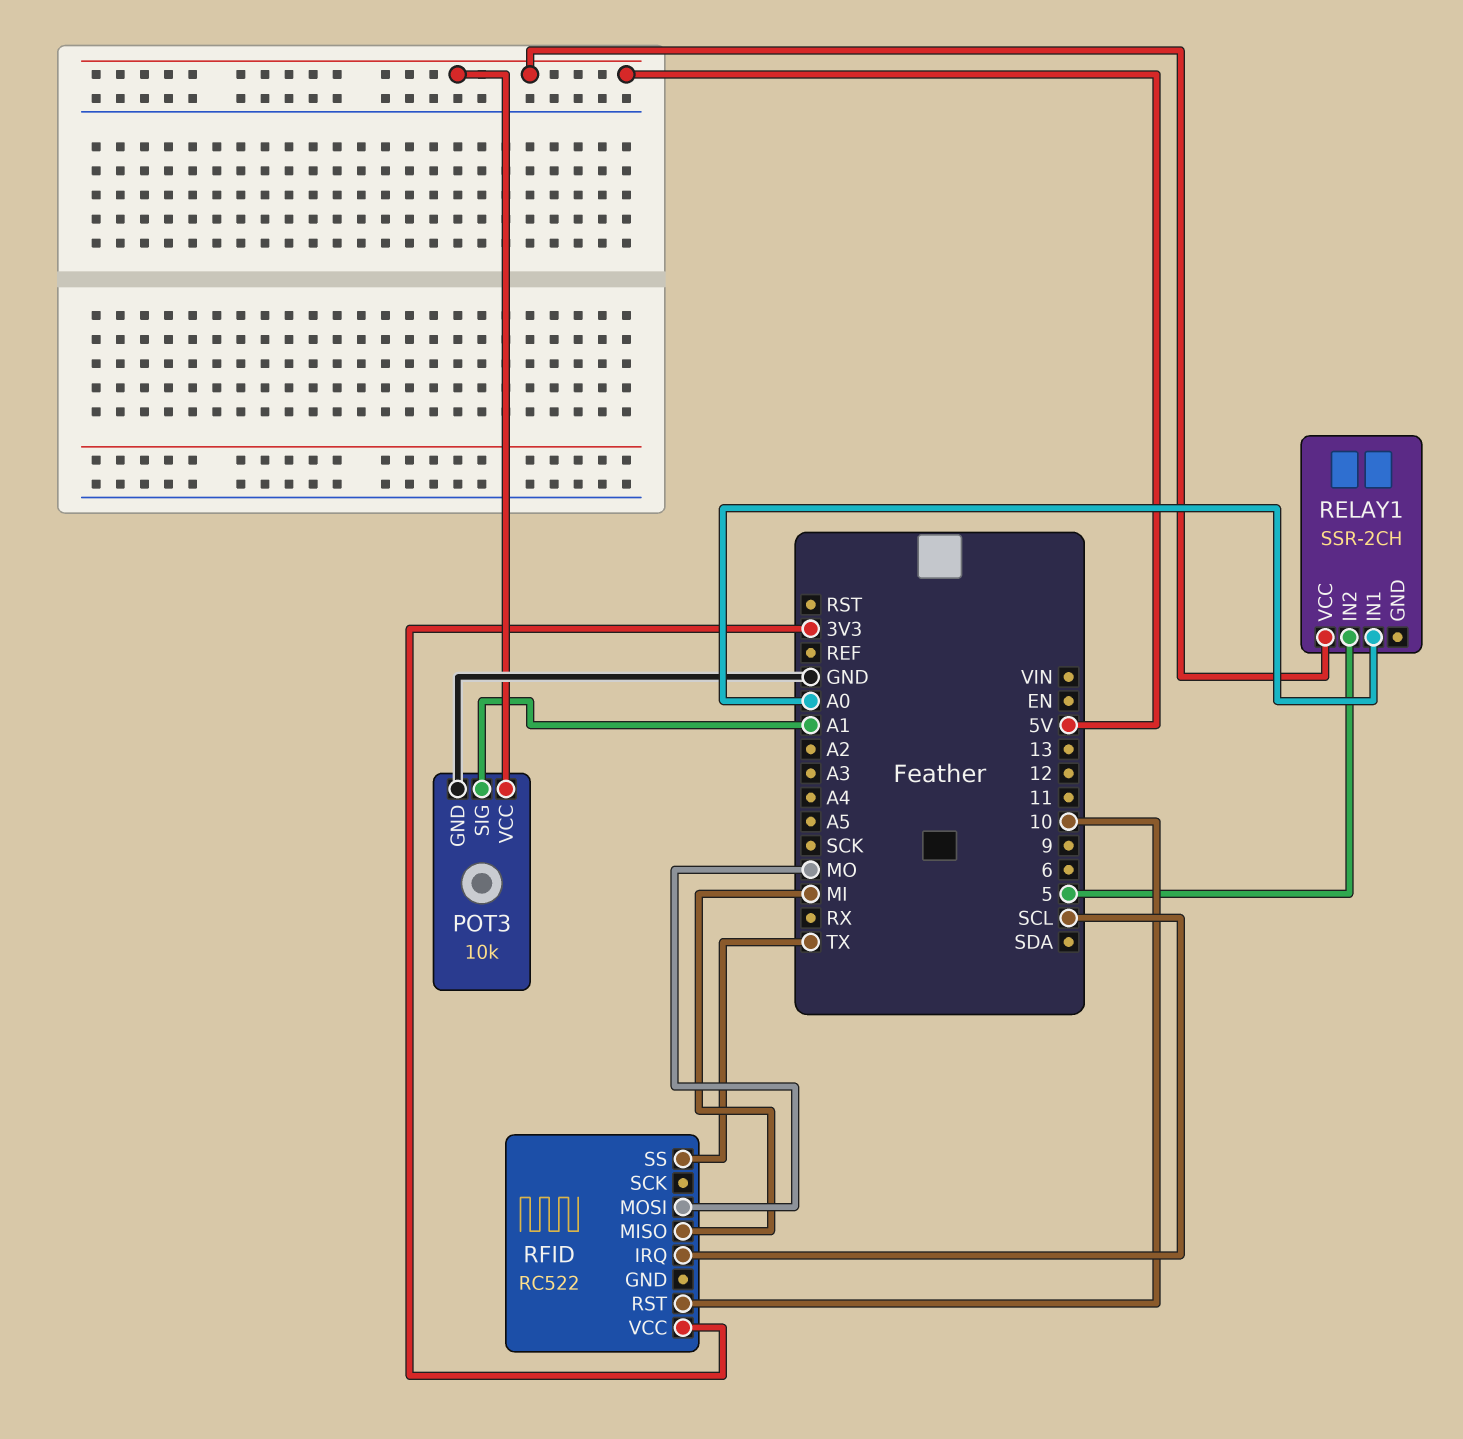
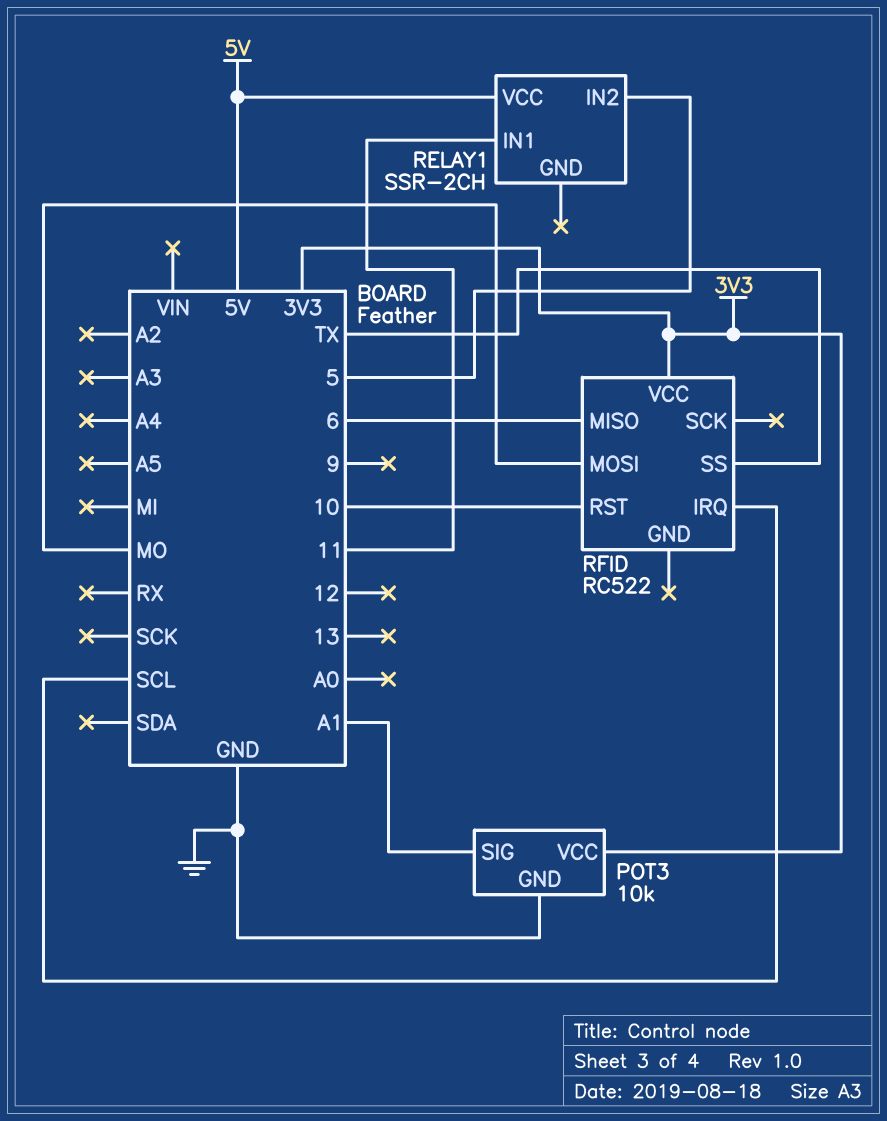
POT3 pin VCC: 5V -> 3V3
RELAY1 pin IN1: A0 -> 11
RFID pin MISO: MI -> 6

